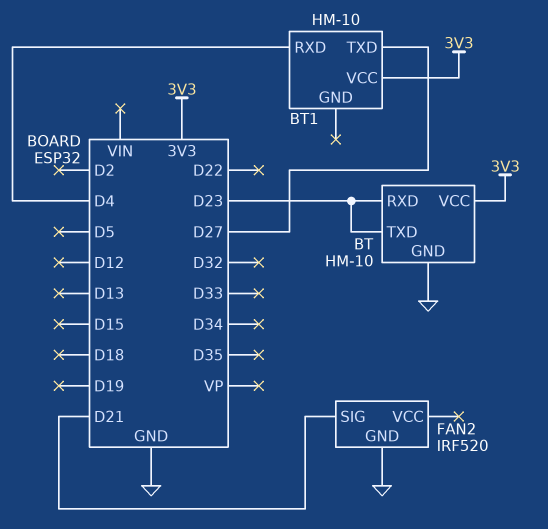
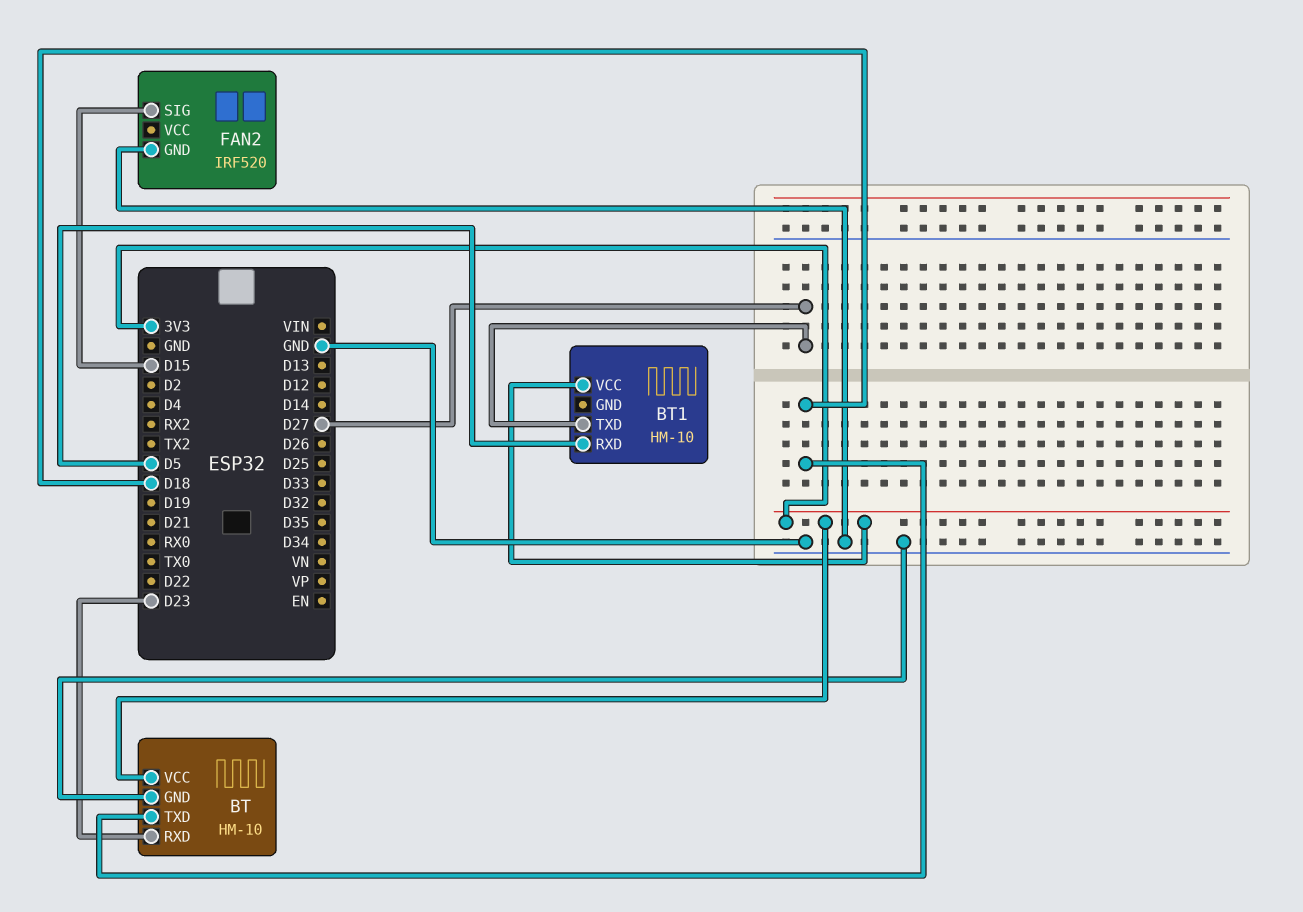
BT pin TXD: D23 -> D18
BT1 pin RXD: D4 -> D5
FAN2 pin SIG: D21 -> D15

